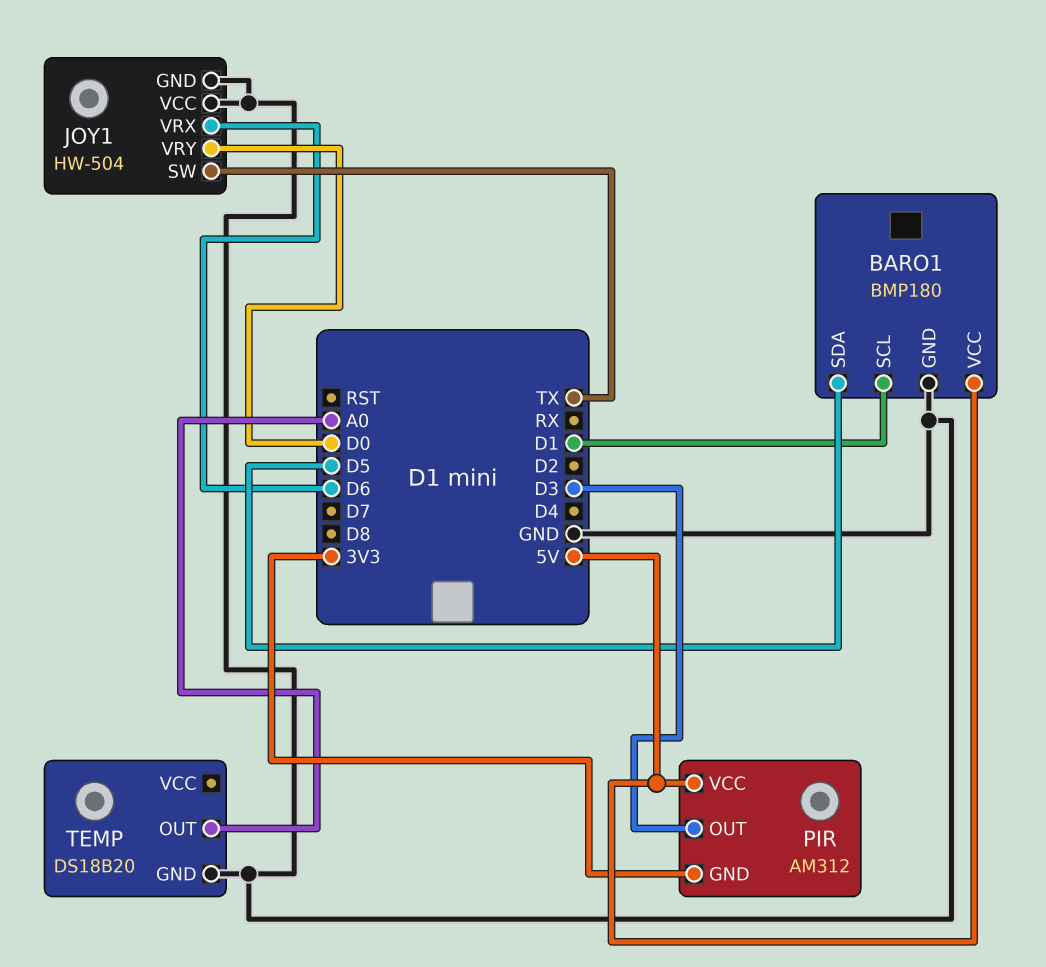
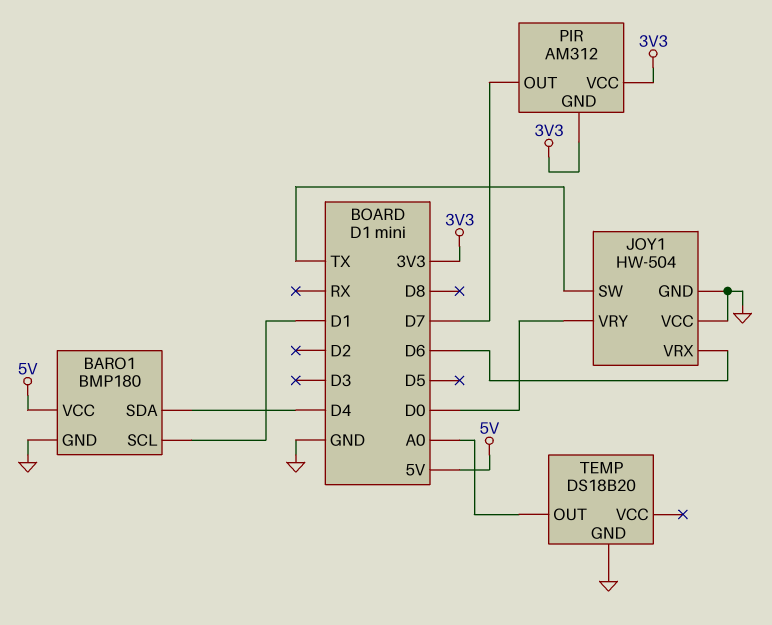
BARO1 pin SDA: D5 -> D4
PIR pin OUT: D3 -> D7
PIR pin VCC: 5V -> 3V3

